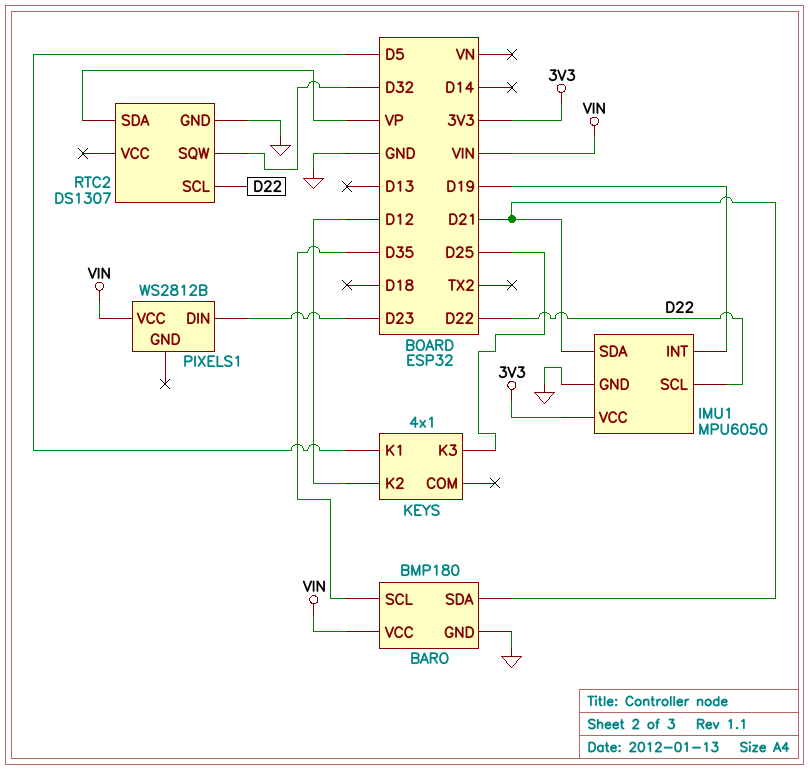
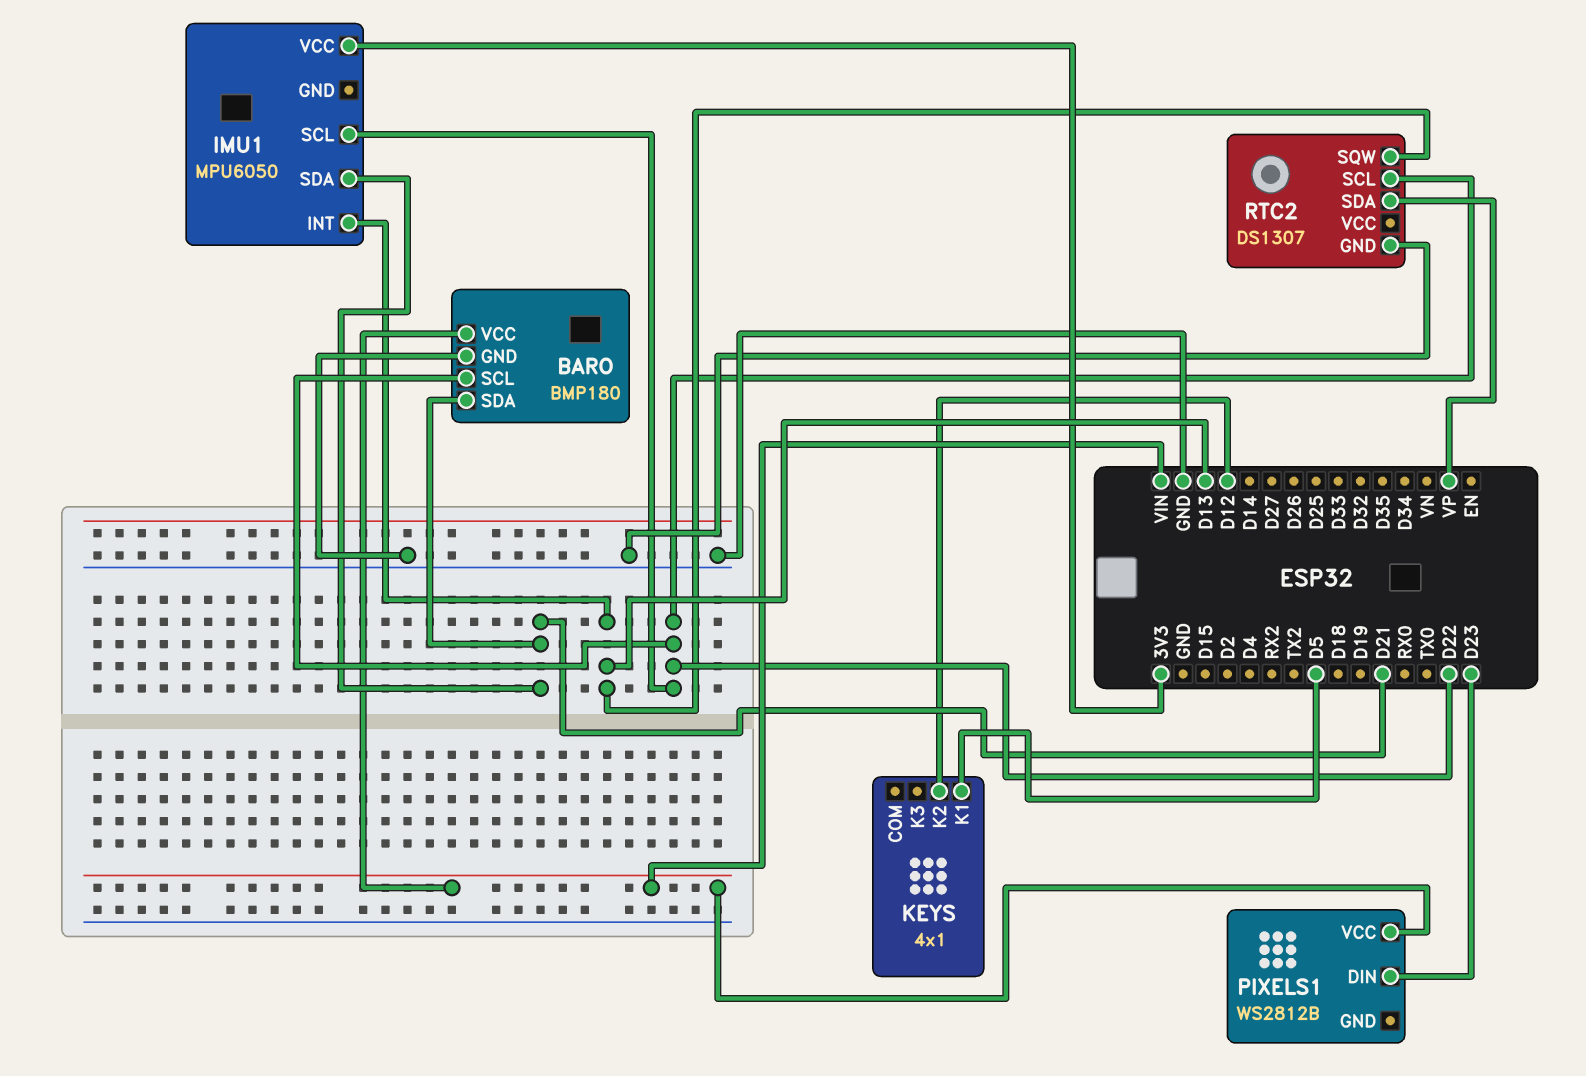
BARO pin SCL: D35 -> D22
IMU1 pin GND: GND -> none
IMU1 pin INT: D19 -> D13
KEYS pin K3: D25 -> none
RTC2 pin SQW: D32 -> D13

